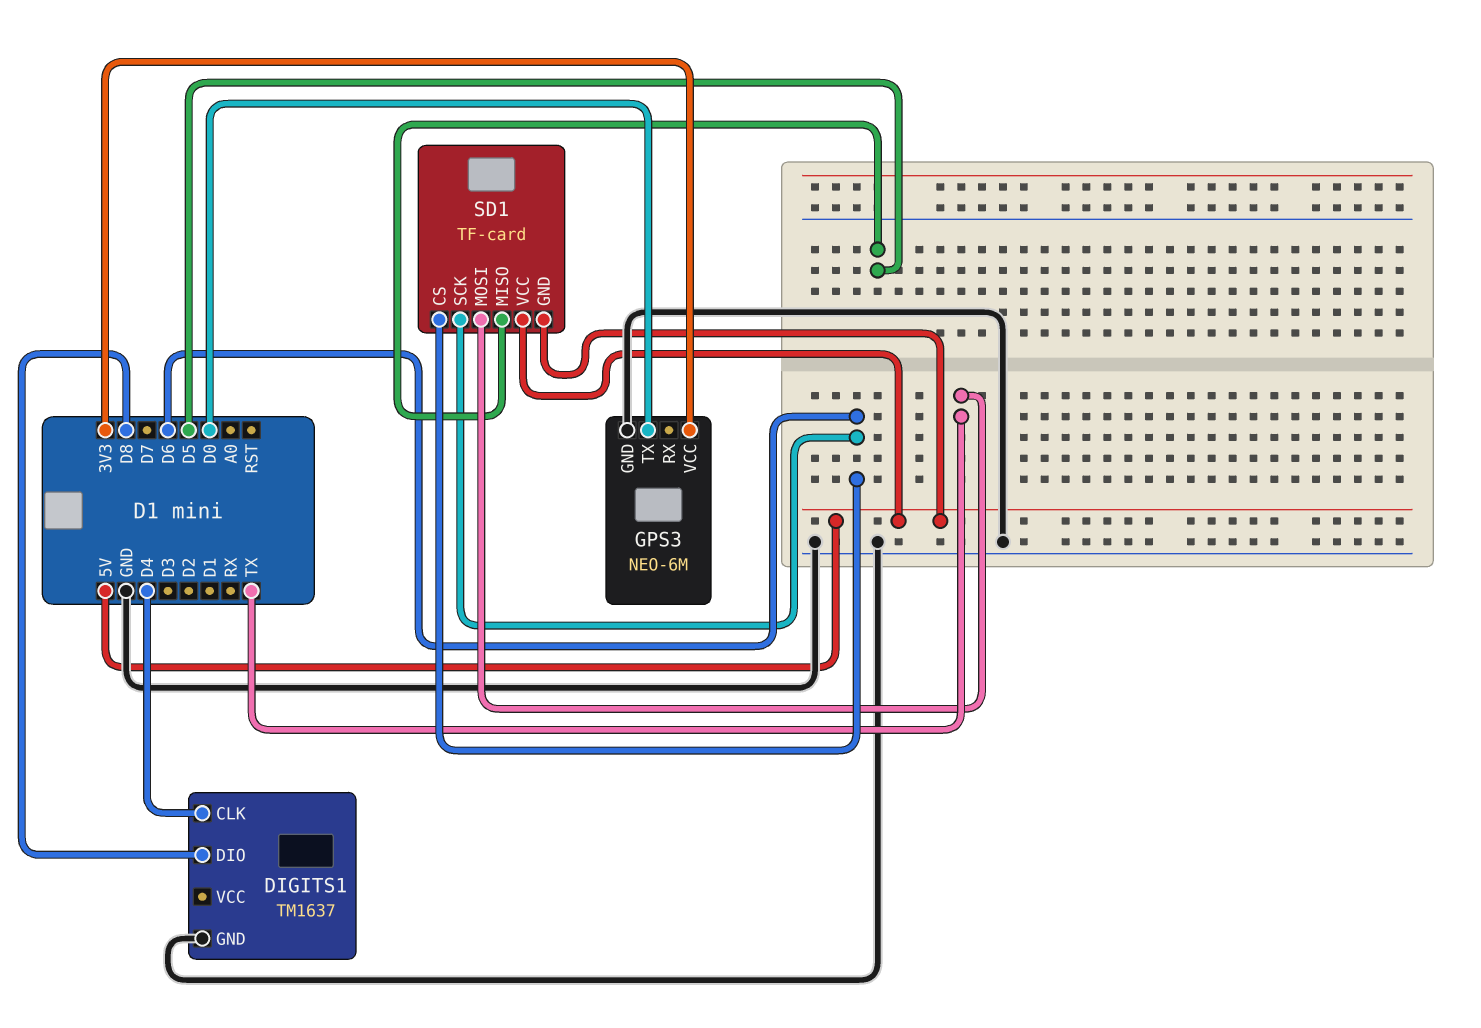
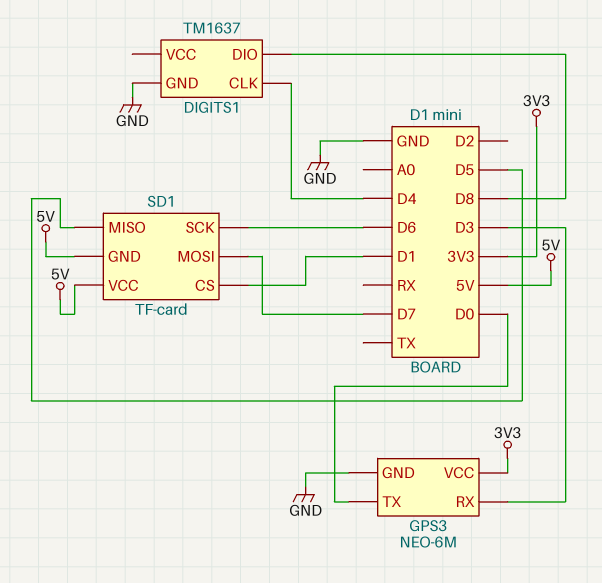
GPS3 pin RX: none -> D3
SD1 pin CS: D6 -> D1
SD1 pin MOSI: TX -> D7

